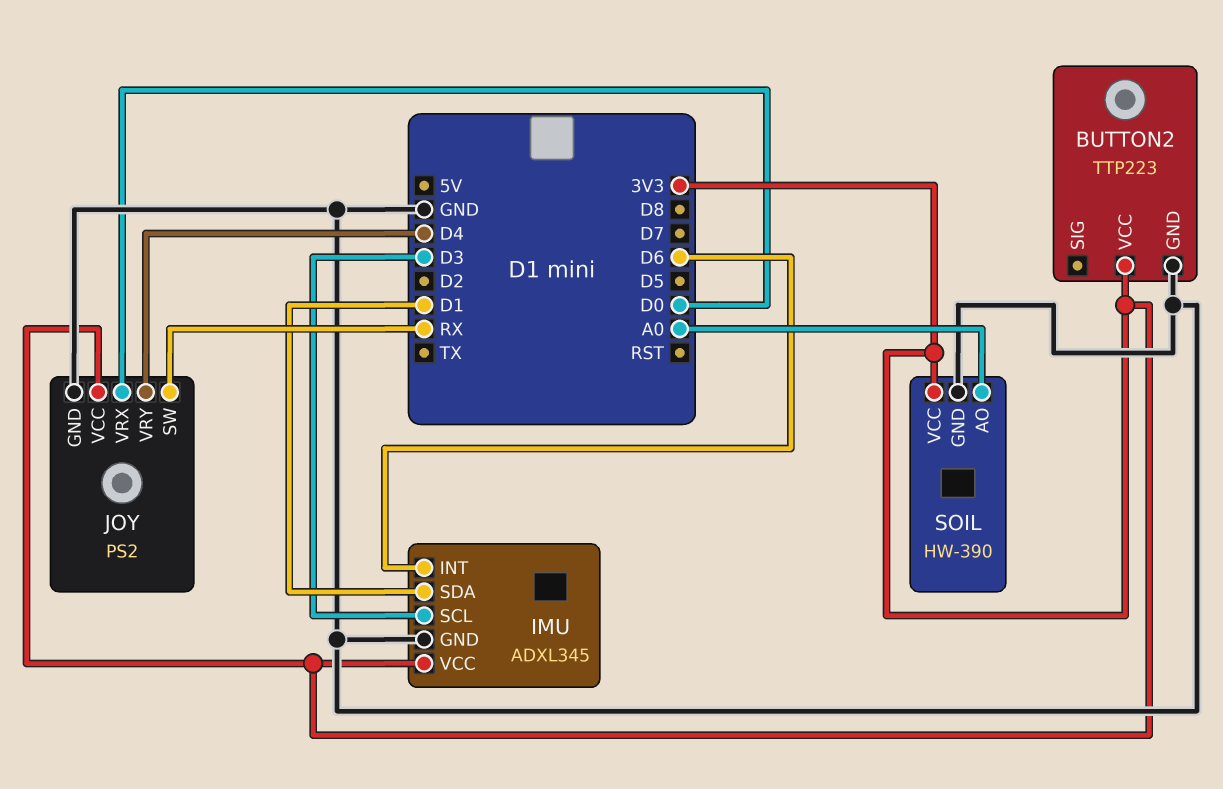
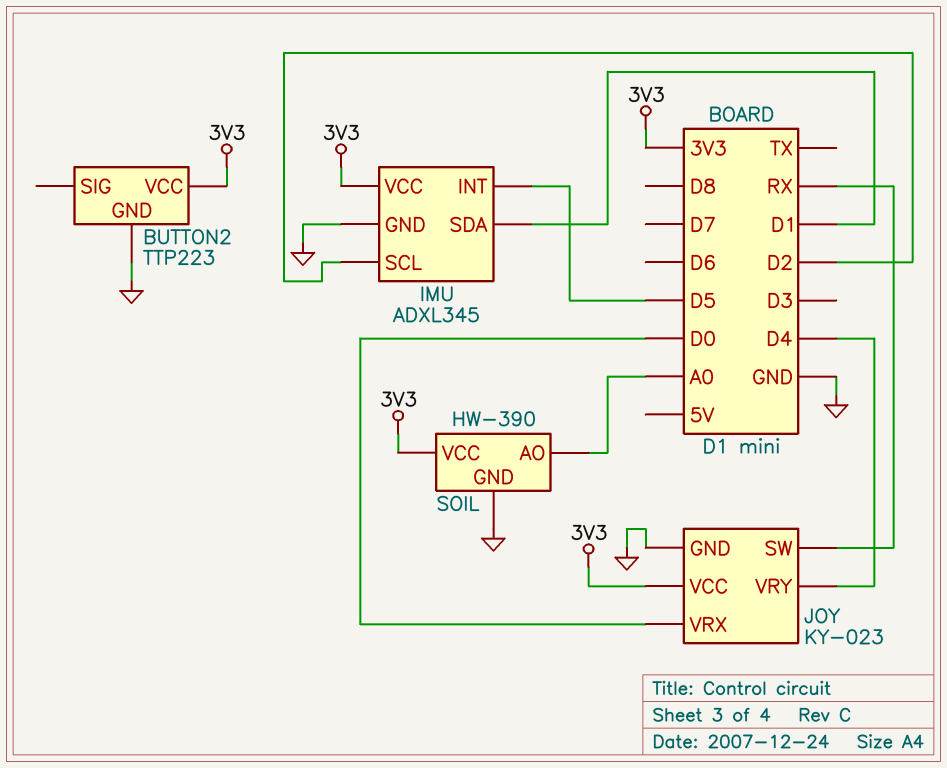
IMU pin INT: D6 -> D5
IMU pin SCL: D3 -> D2
JOY: PS2 -> KY-023

